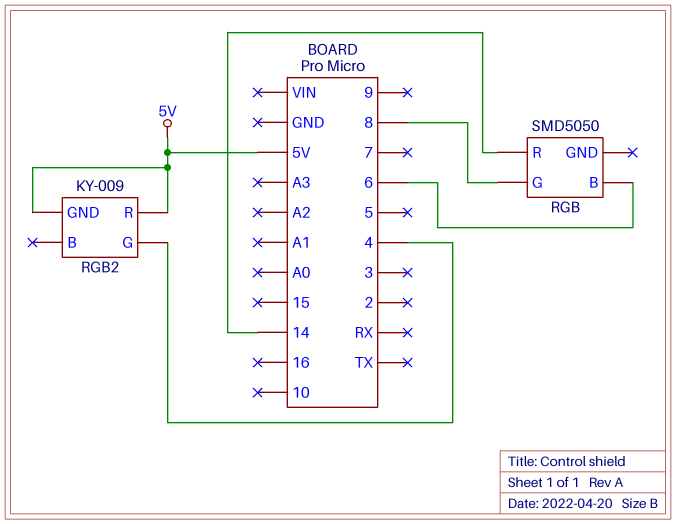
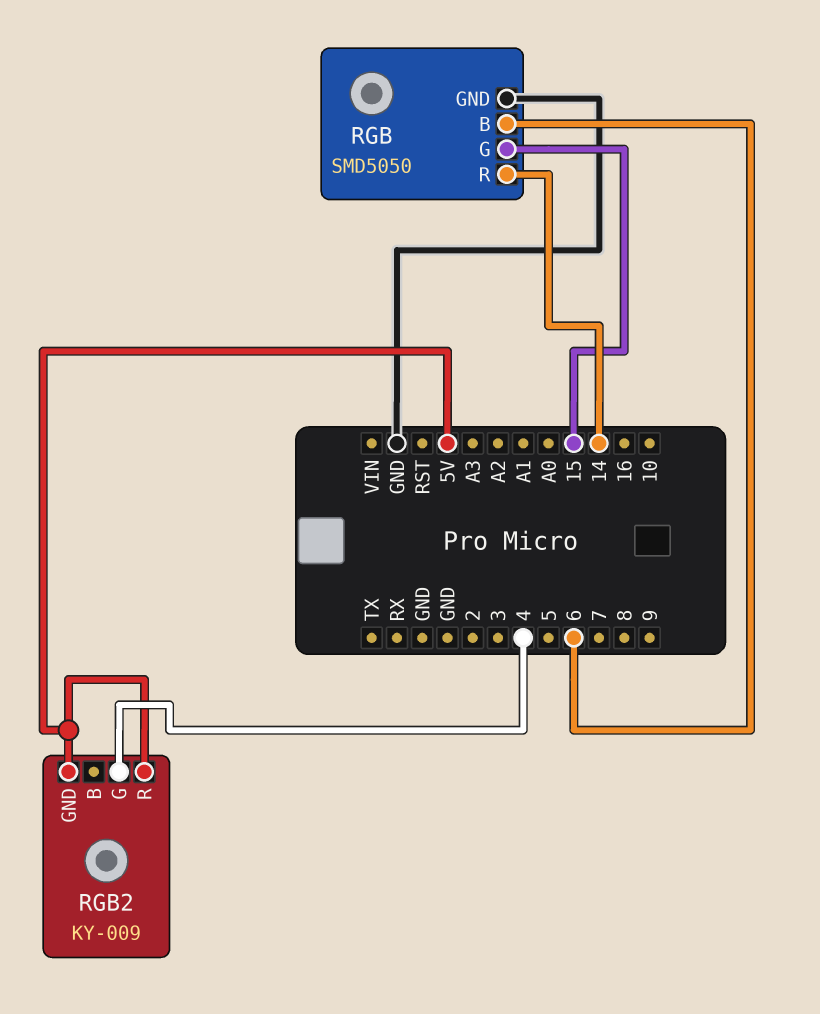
RGB pin G: 8 -> 15
RGB pin GND: none -> GND

